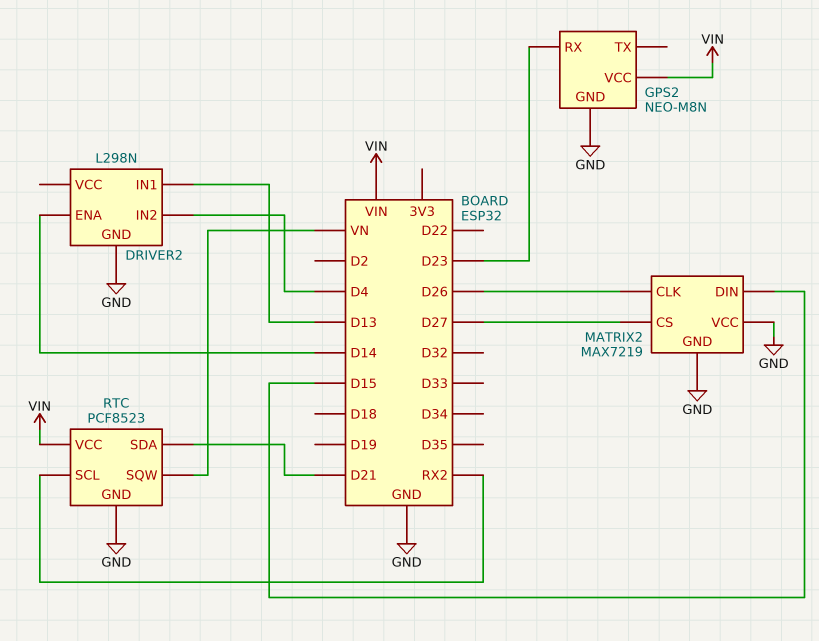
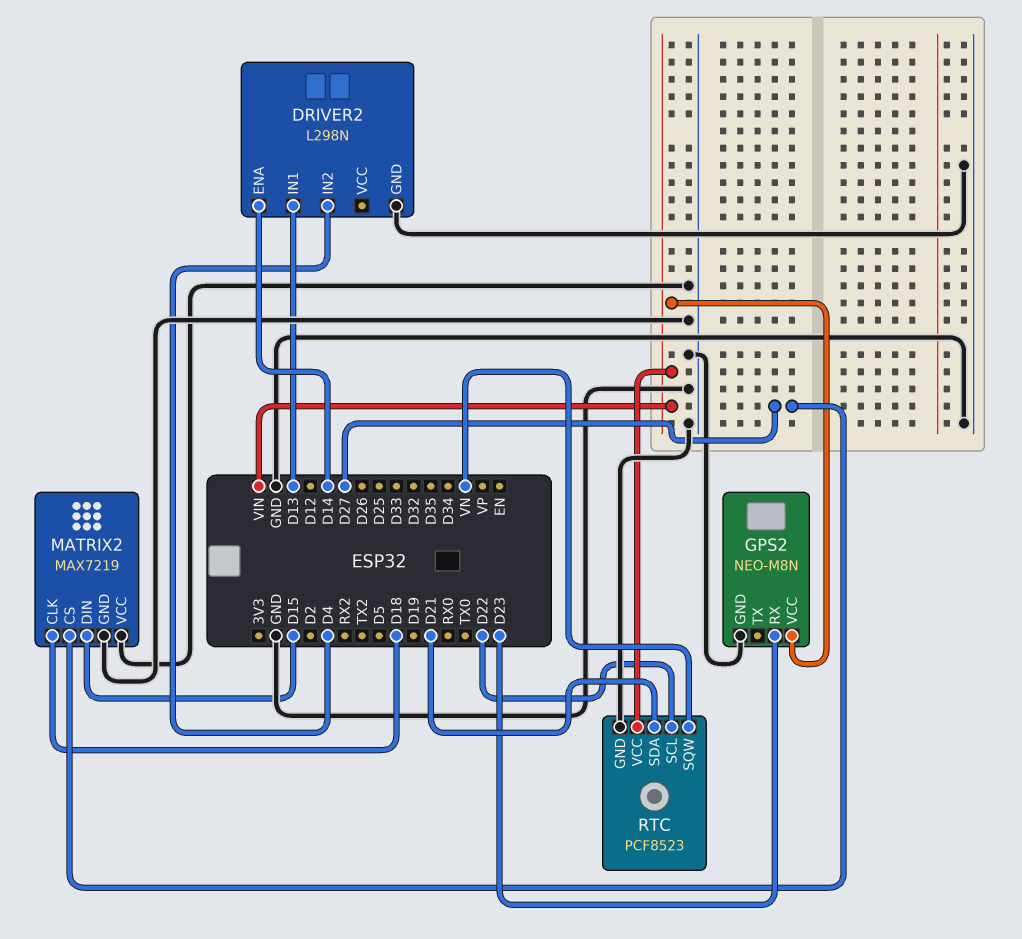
MATRIX2 pin CLK: D26 -> D18
RTC pin SCL: RX2 -> D22

